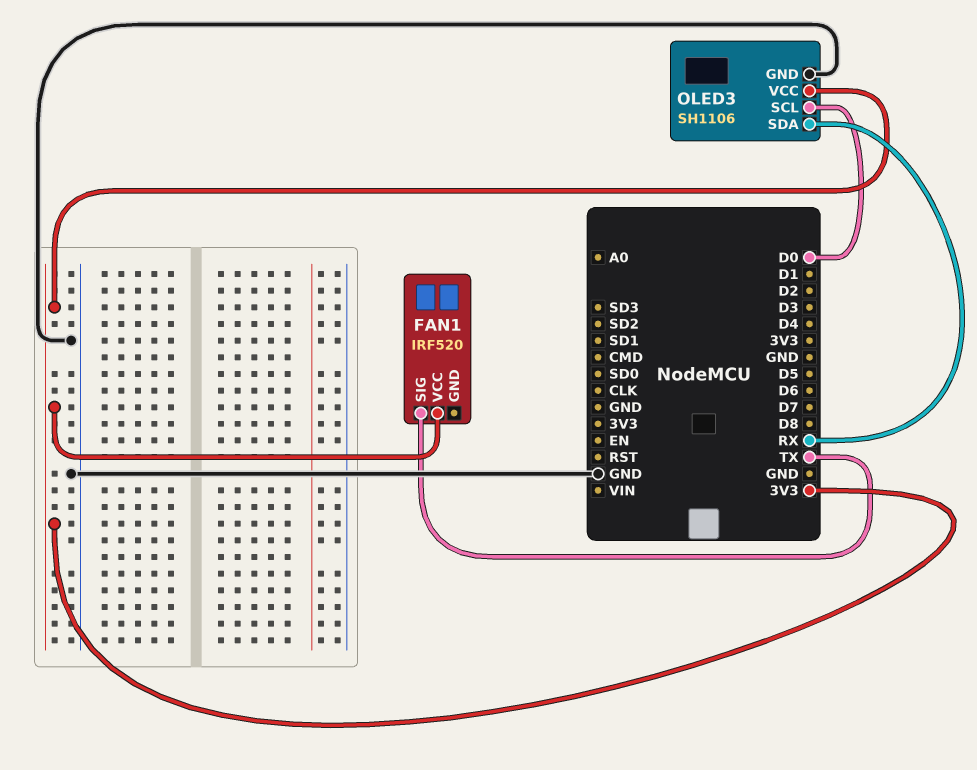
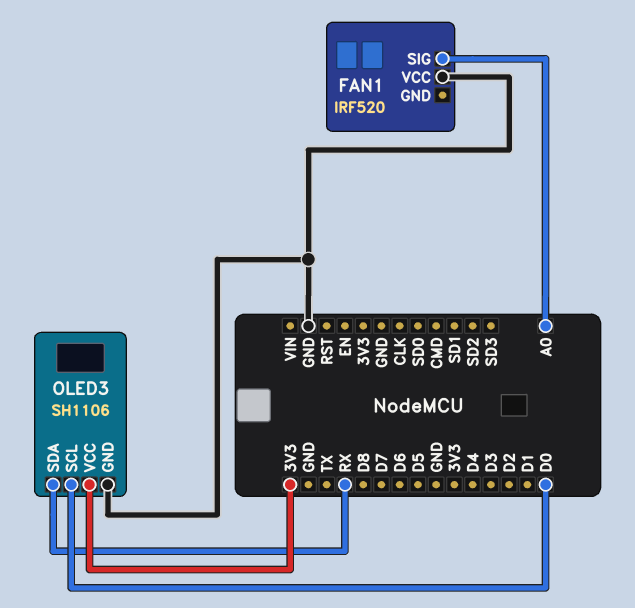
FAN1 pin SIG: TX -> A0
FAN1 pin VCC: 3V3 -> GND

